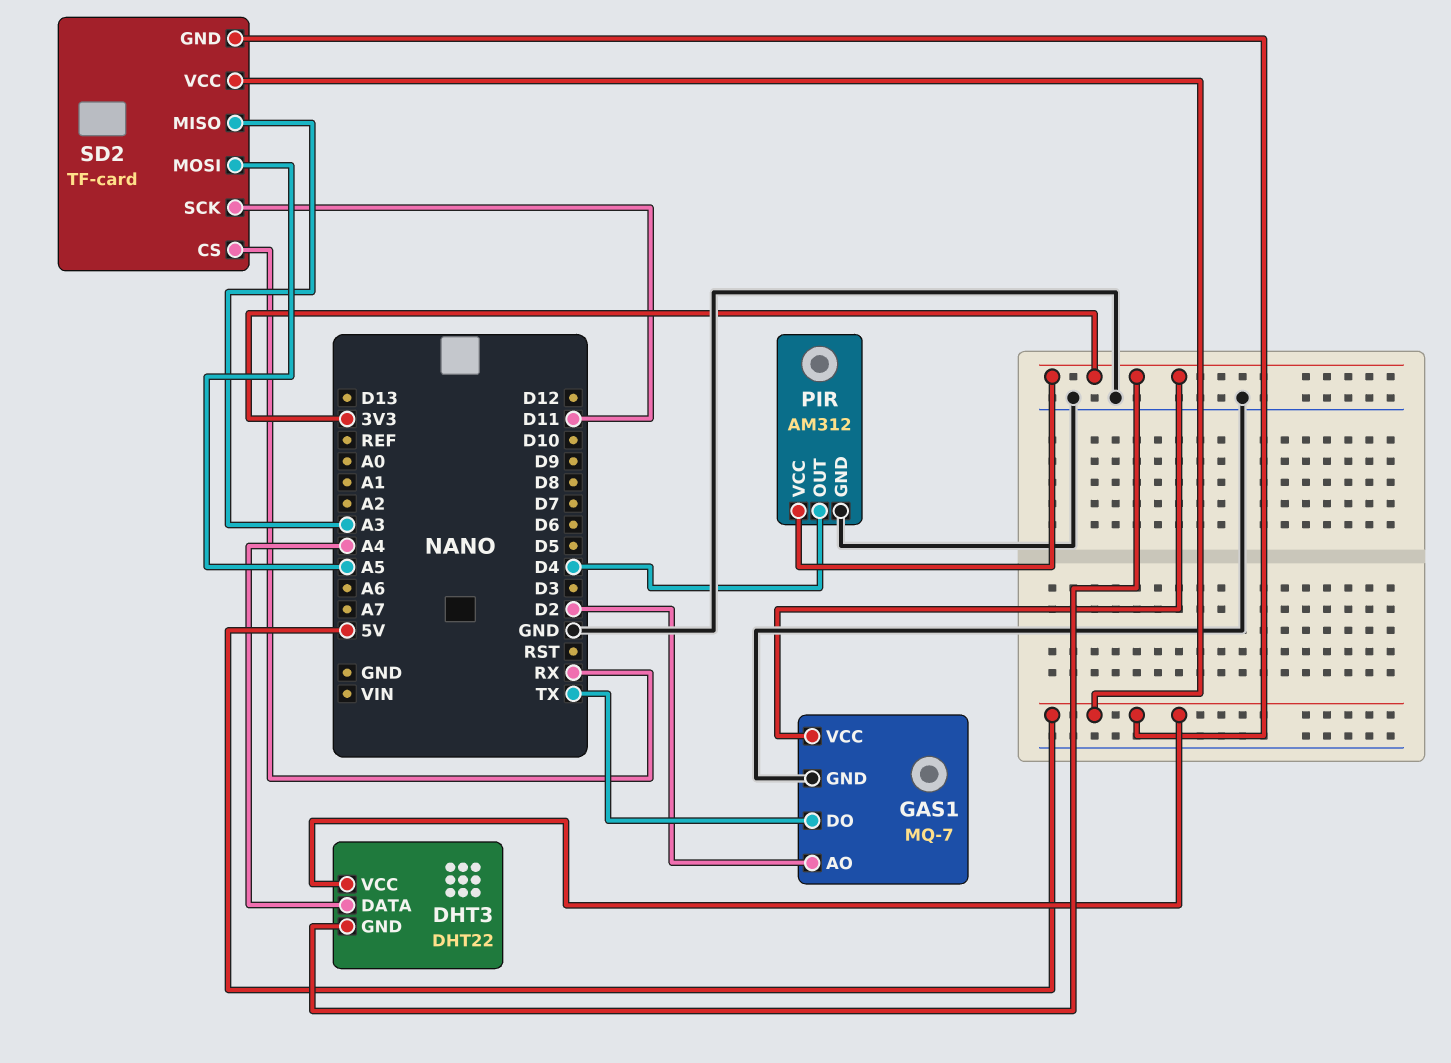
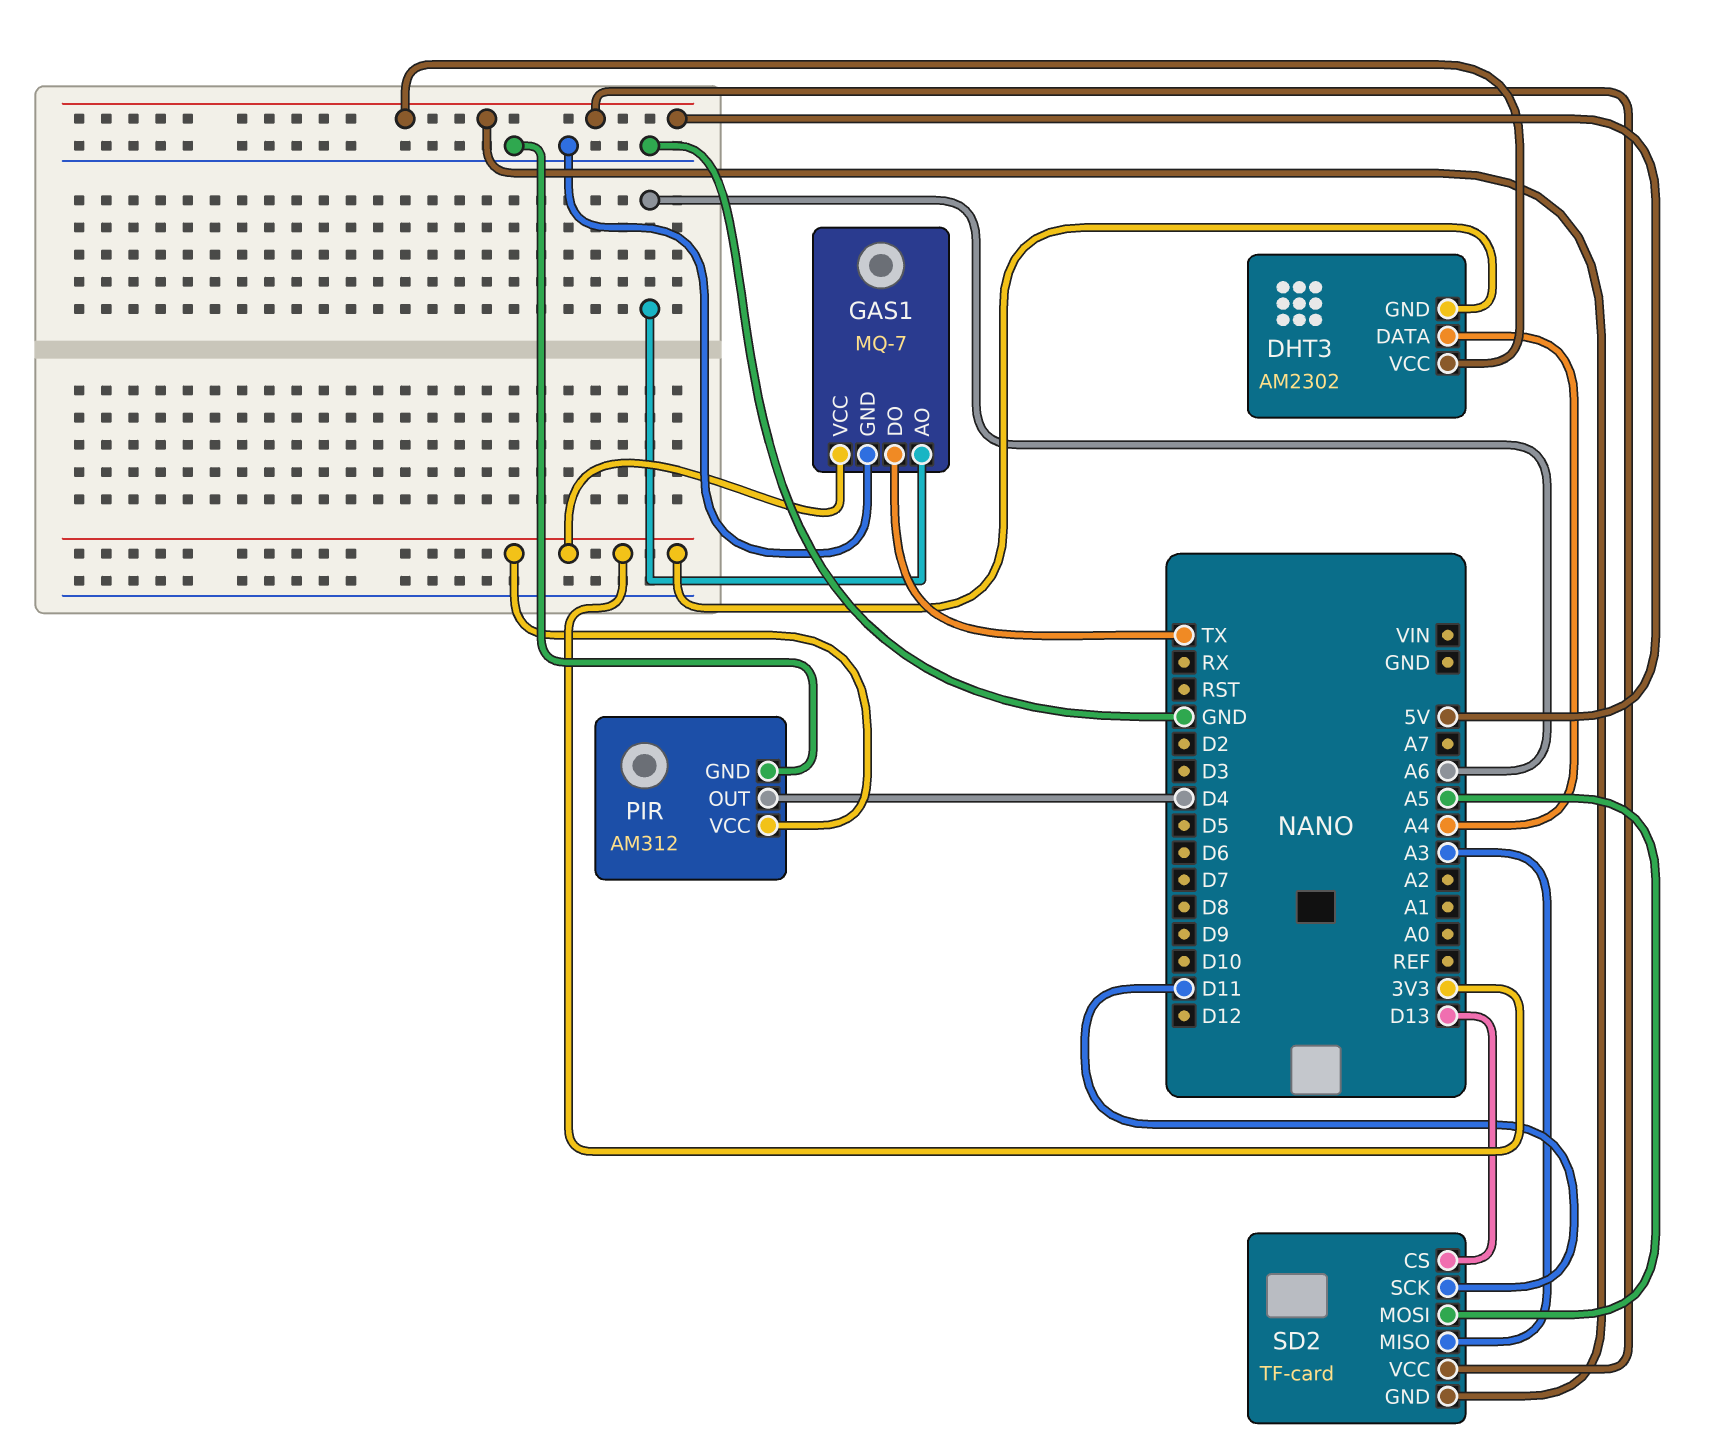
DHT3: DHT22 -> AM2302
GAS1 pin AO: D2 -> A6
SD2 pin CS: RX -> D13

